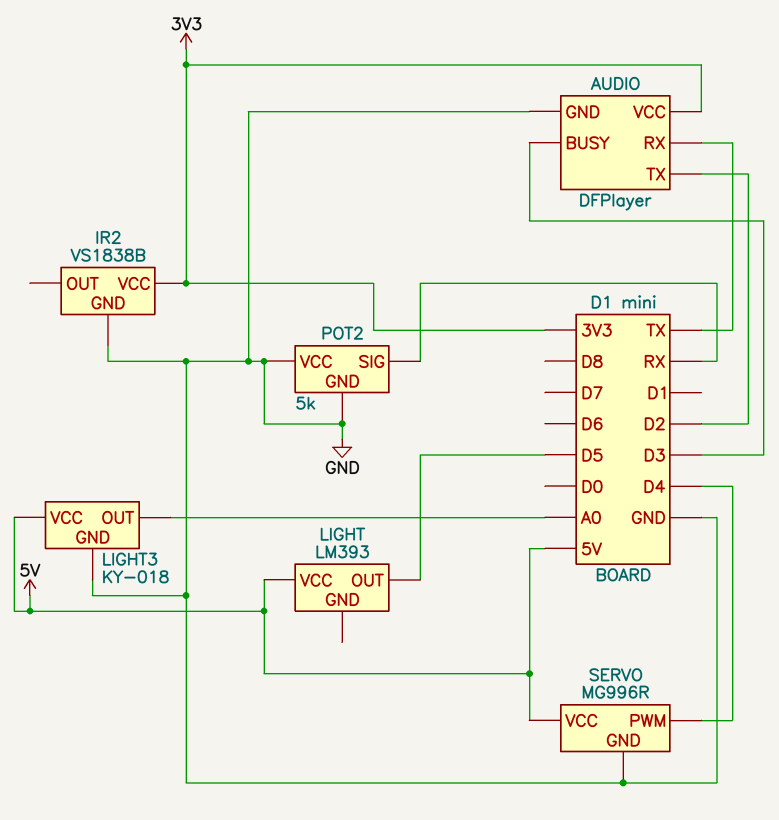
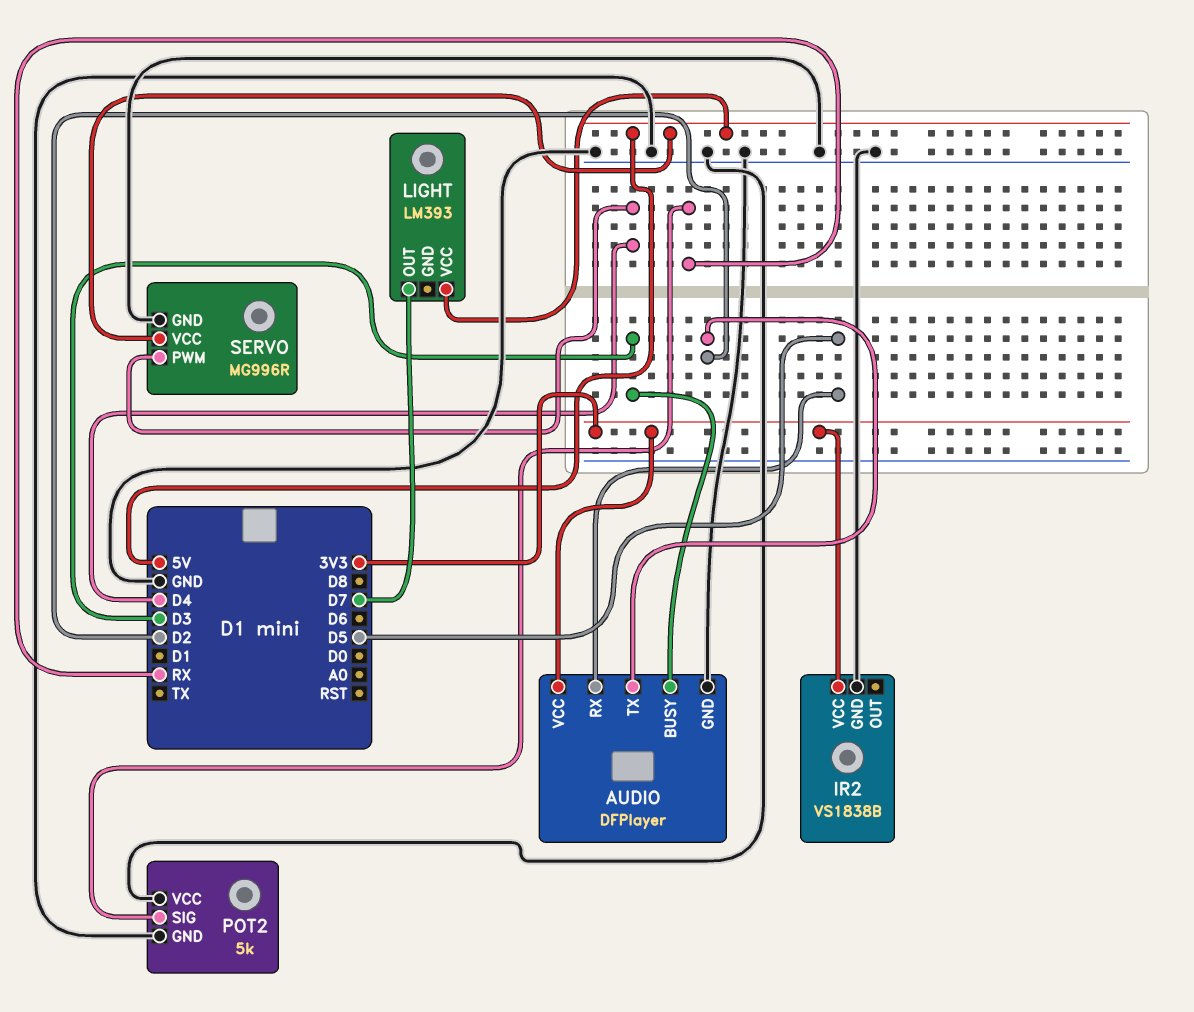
AUDIO pin RX: TX -> D5
LIGHT pin OUT: D5 -> D7
LIGHT3: KY-018 -> none
LIGHT3 pin GND: GND -> none
LIGHT3 pin OUT: A0 -> none
LIGHT3 pin VCC: 5V -> none

